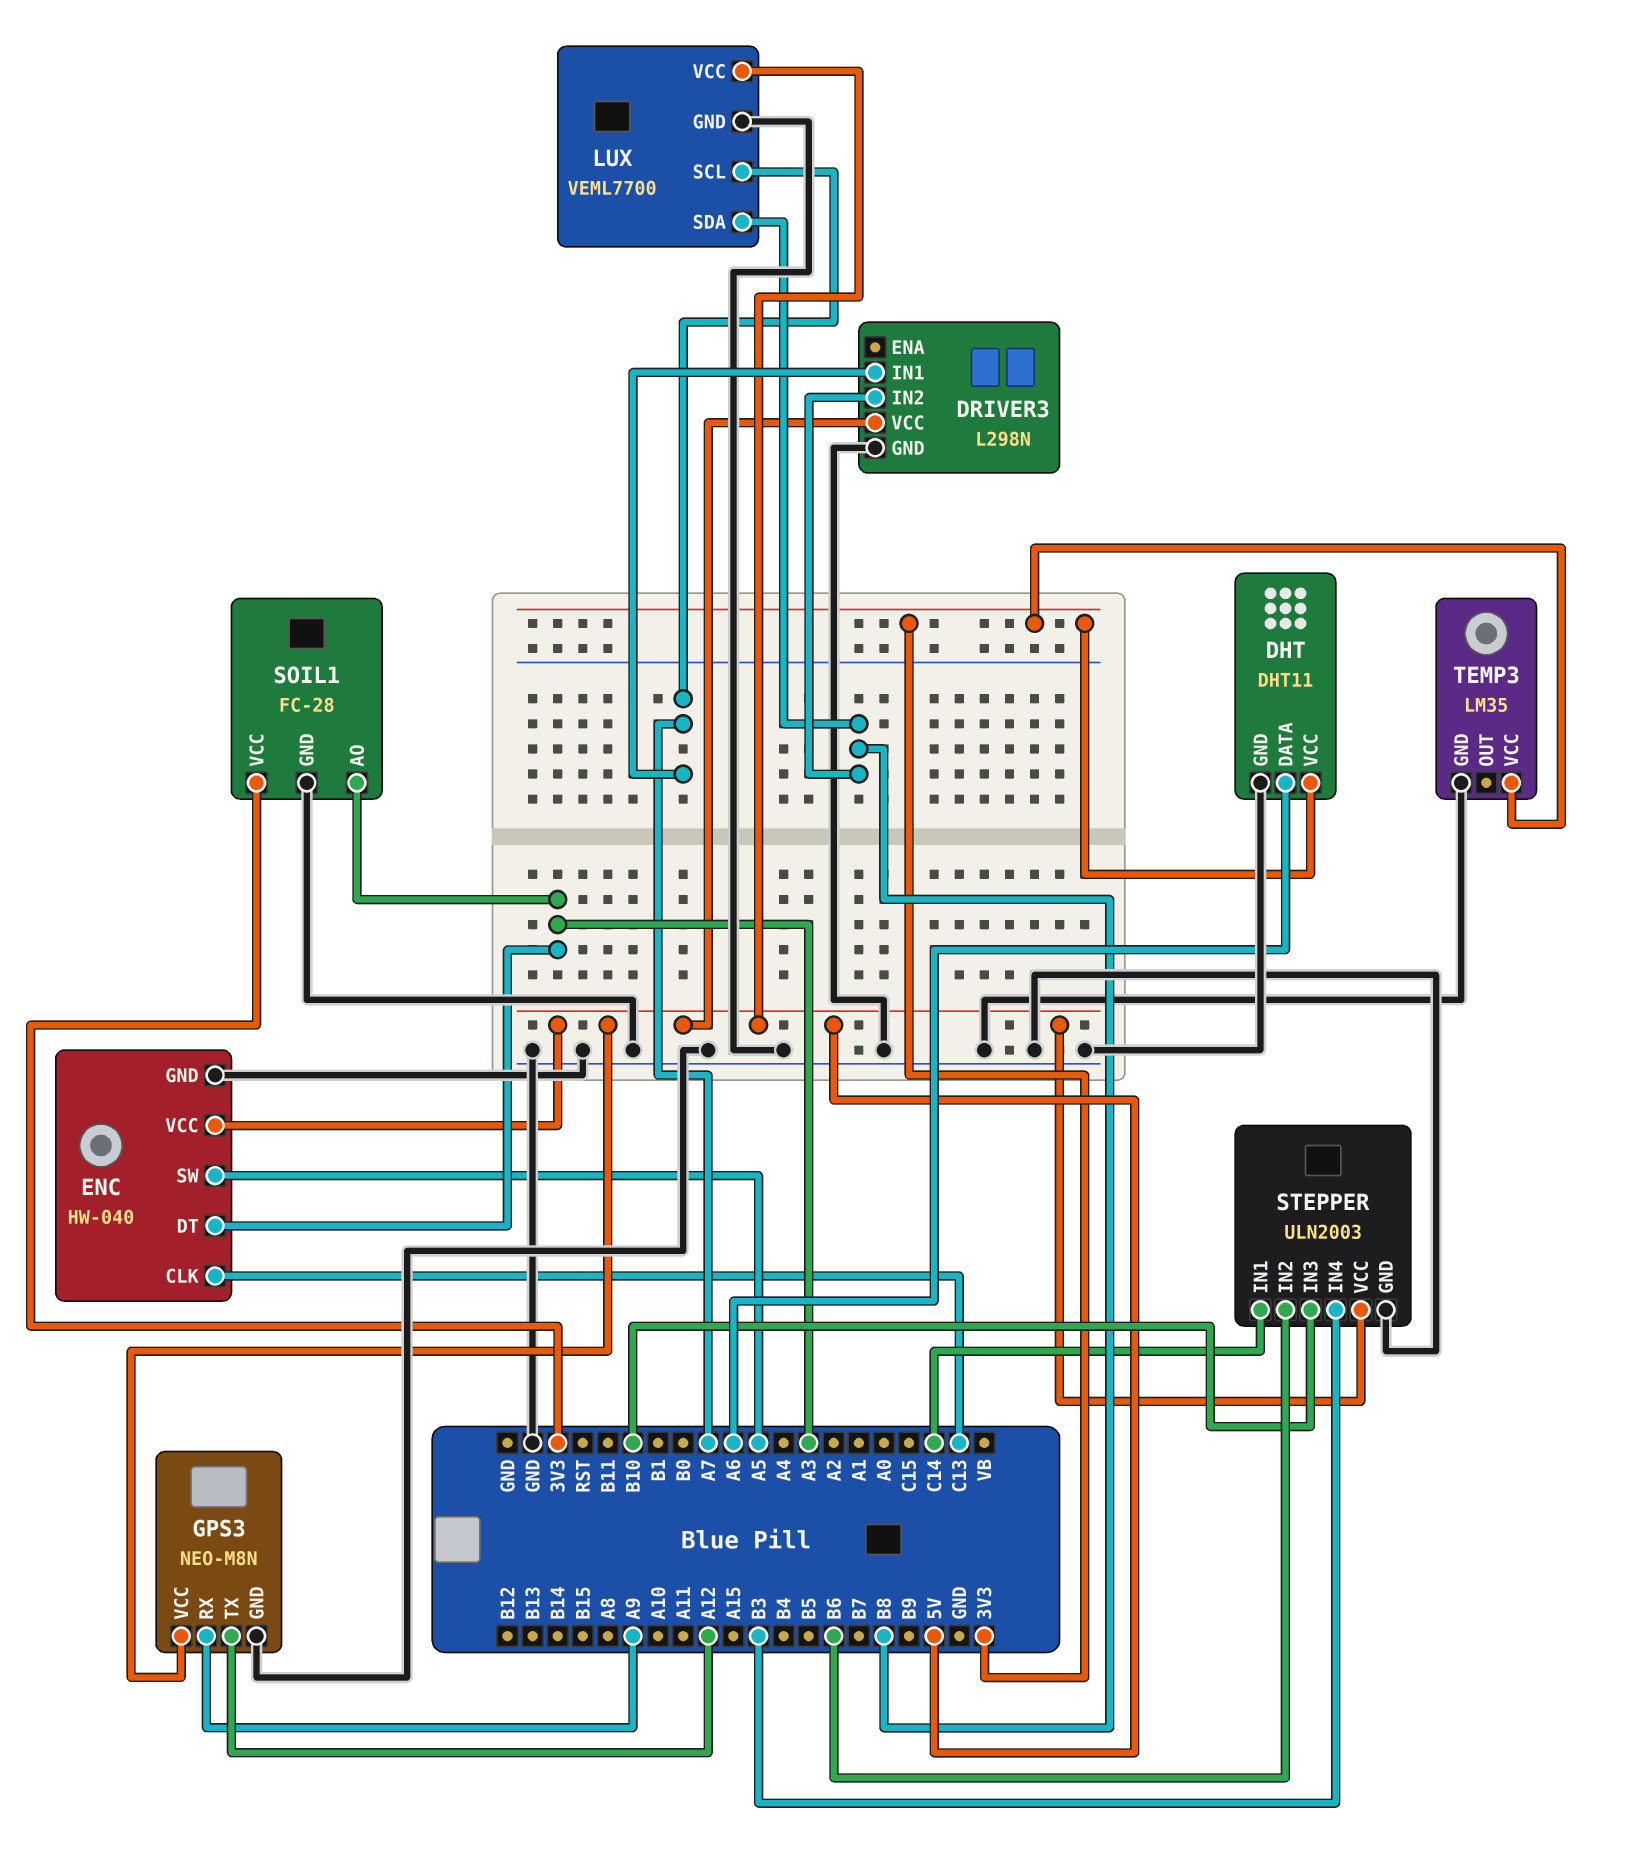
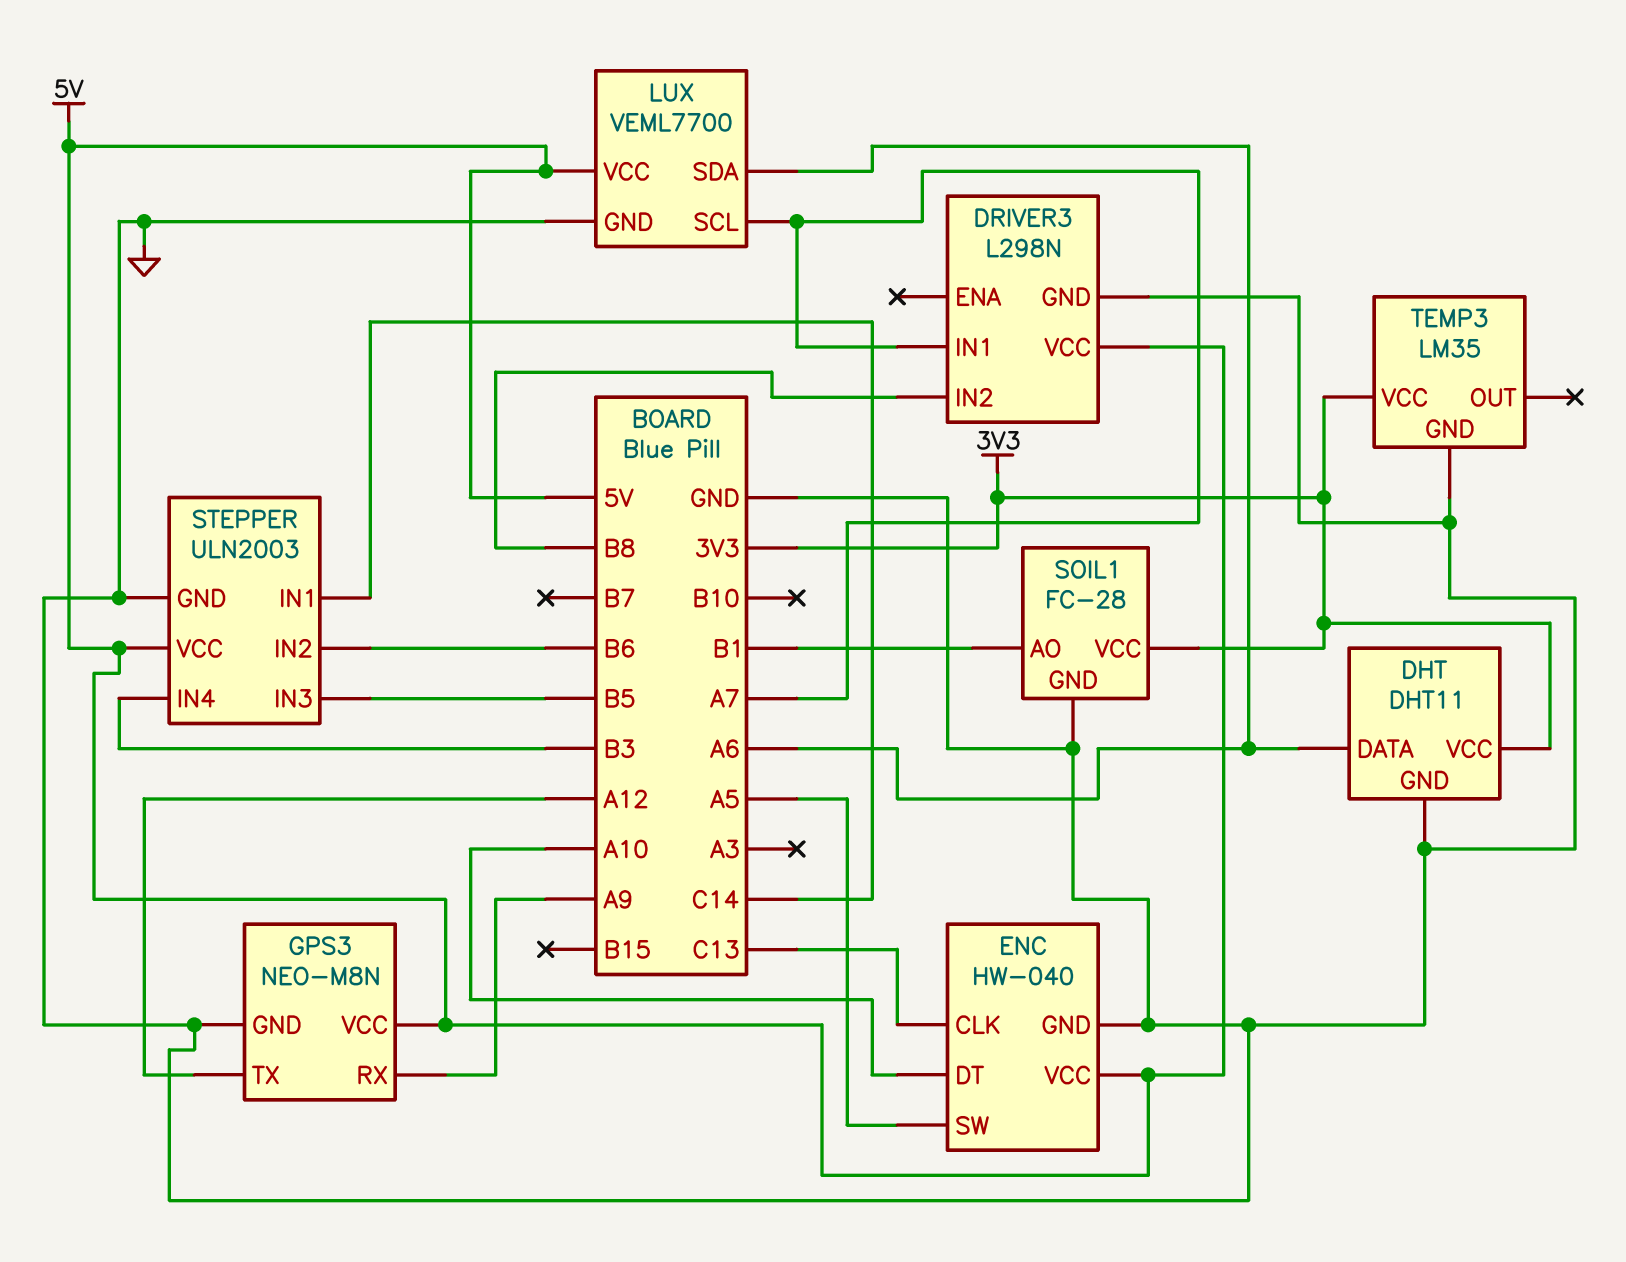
ENC pin DT: A3 -> A10
LUX pin SDA: B8 -> A6
SOIL1 pin AO: A3 -> B1
STEPPER pin IN3: B10 -> B5

